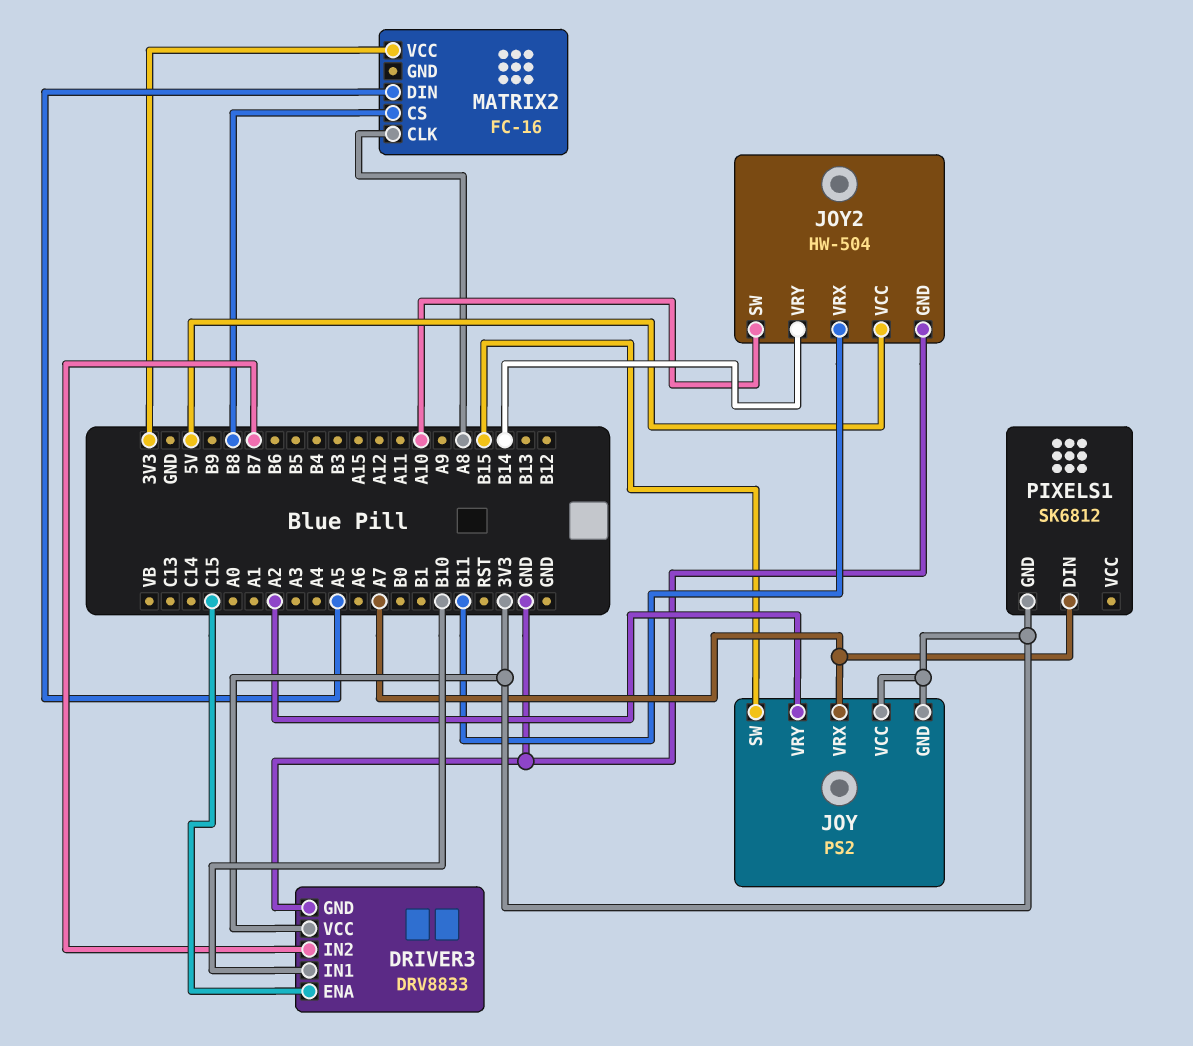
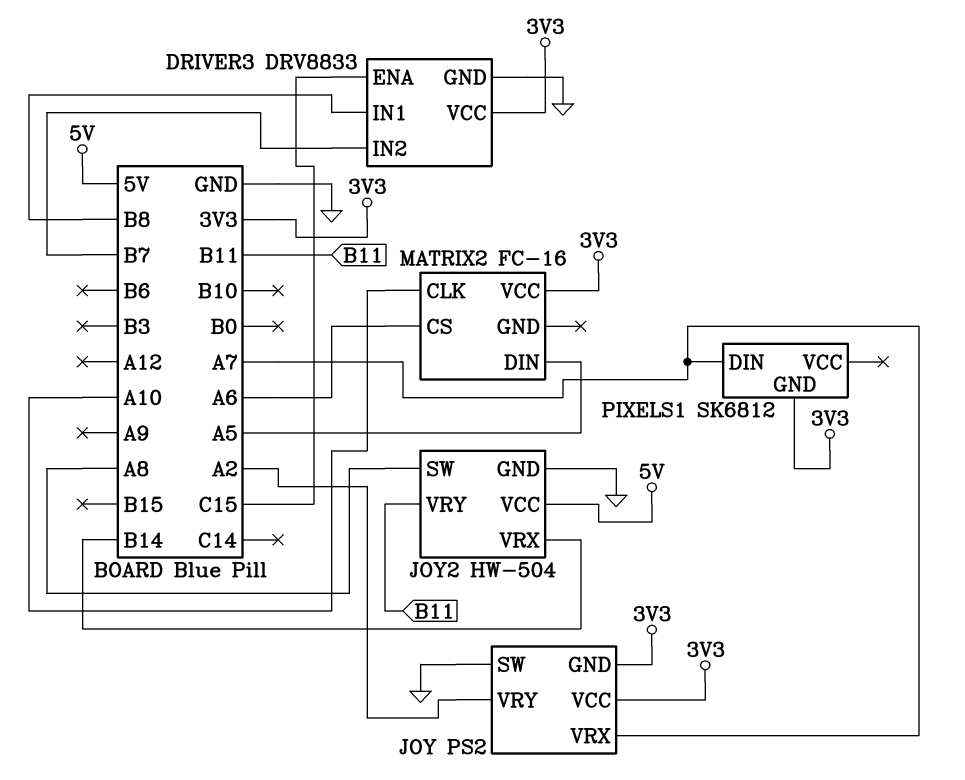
DRIVER3 pin IN1: B10 -> B8
JOY pin SW: B15 -> GND
JOY2 pin SW: A10 -> A8
JOY2 pin VRX: B11 -> B14
JOY2 pin VRY: B14 -> B11
MATRIX2 pin CLK: A8 -> A10
MATRIX2 pin CS: B8 -> A6

